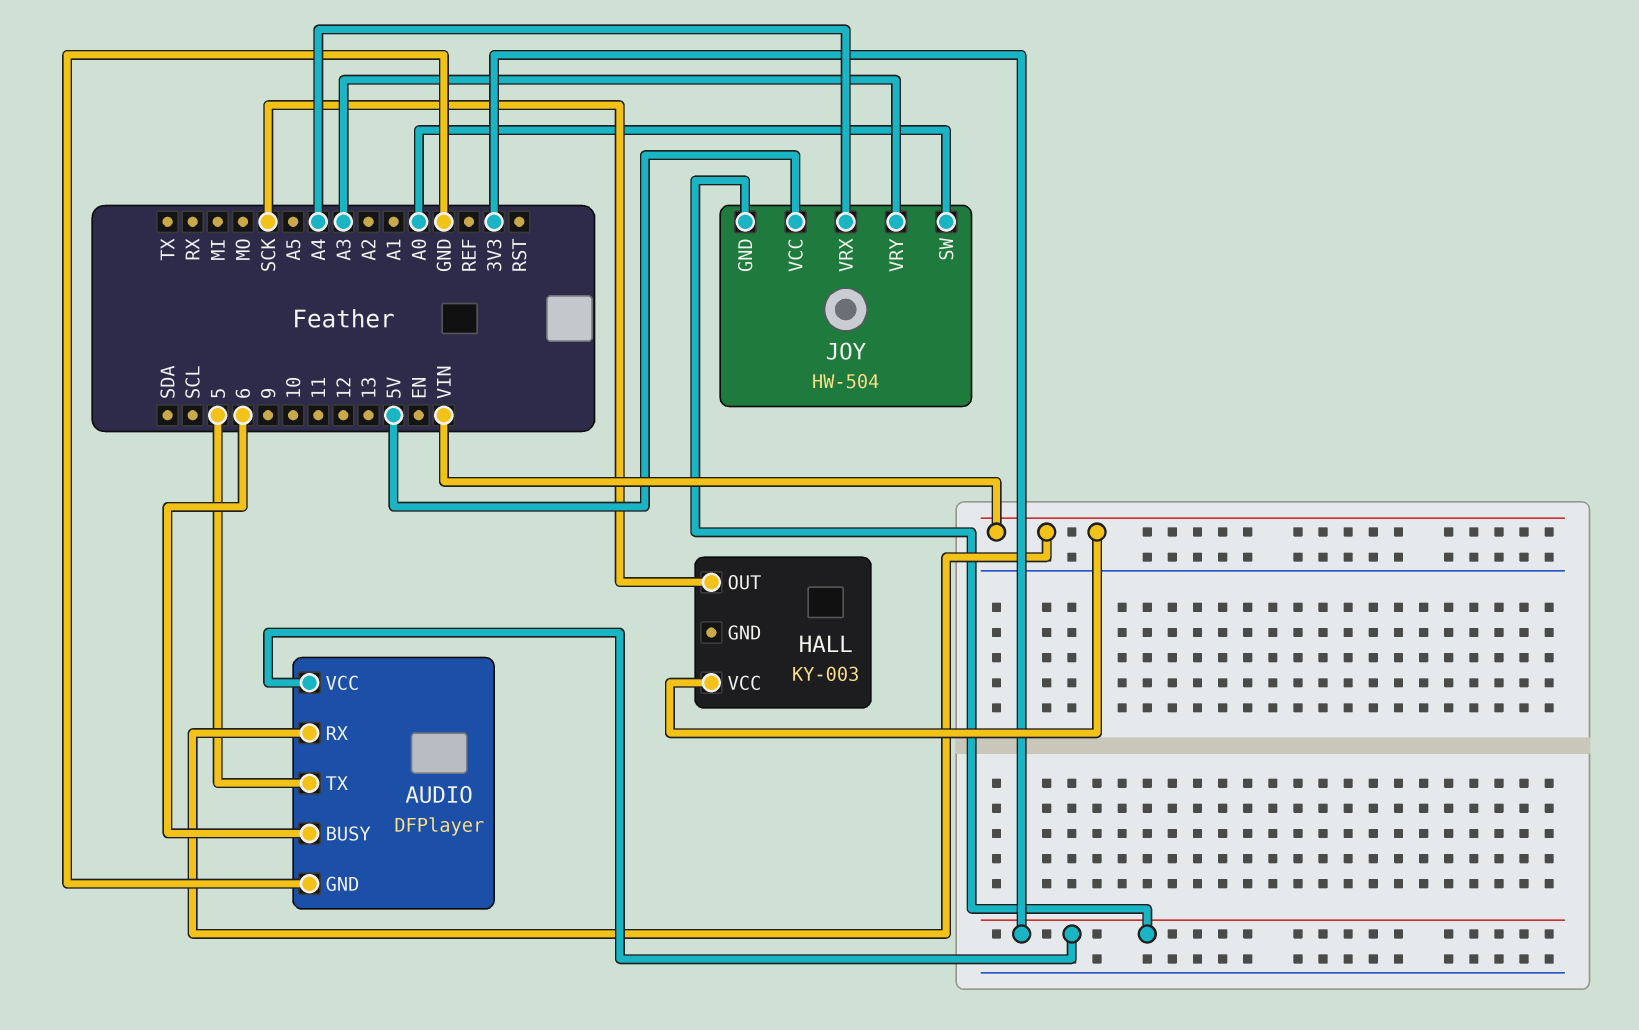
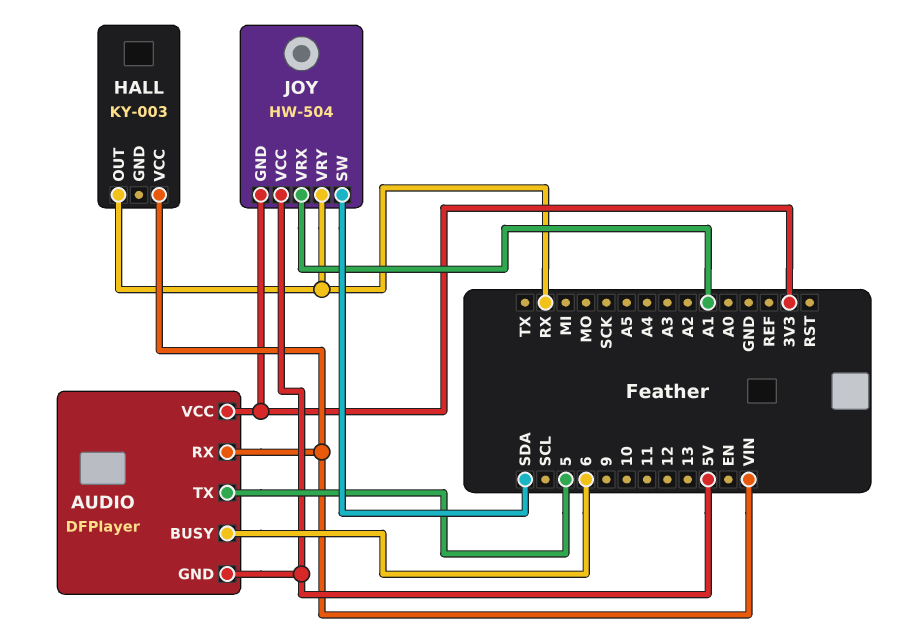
AUDIO pin GND: GND -> 5V
HALL pin OUT: SCK -> RX
JOY pin SW: A0 -> SDA
JOY pin VRX: A4 -> A1
JOY pin VRY: A3 -> RX

